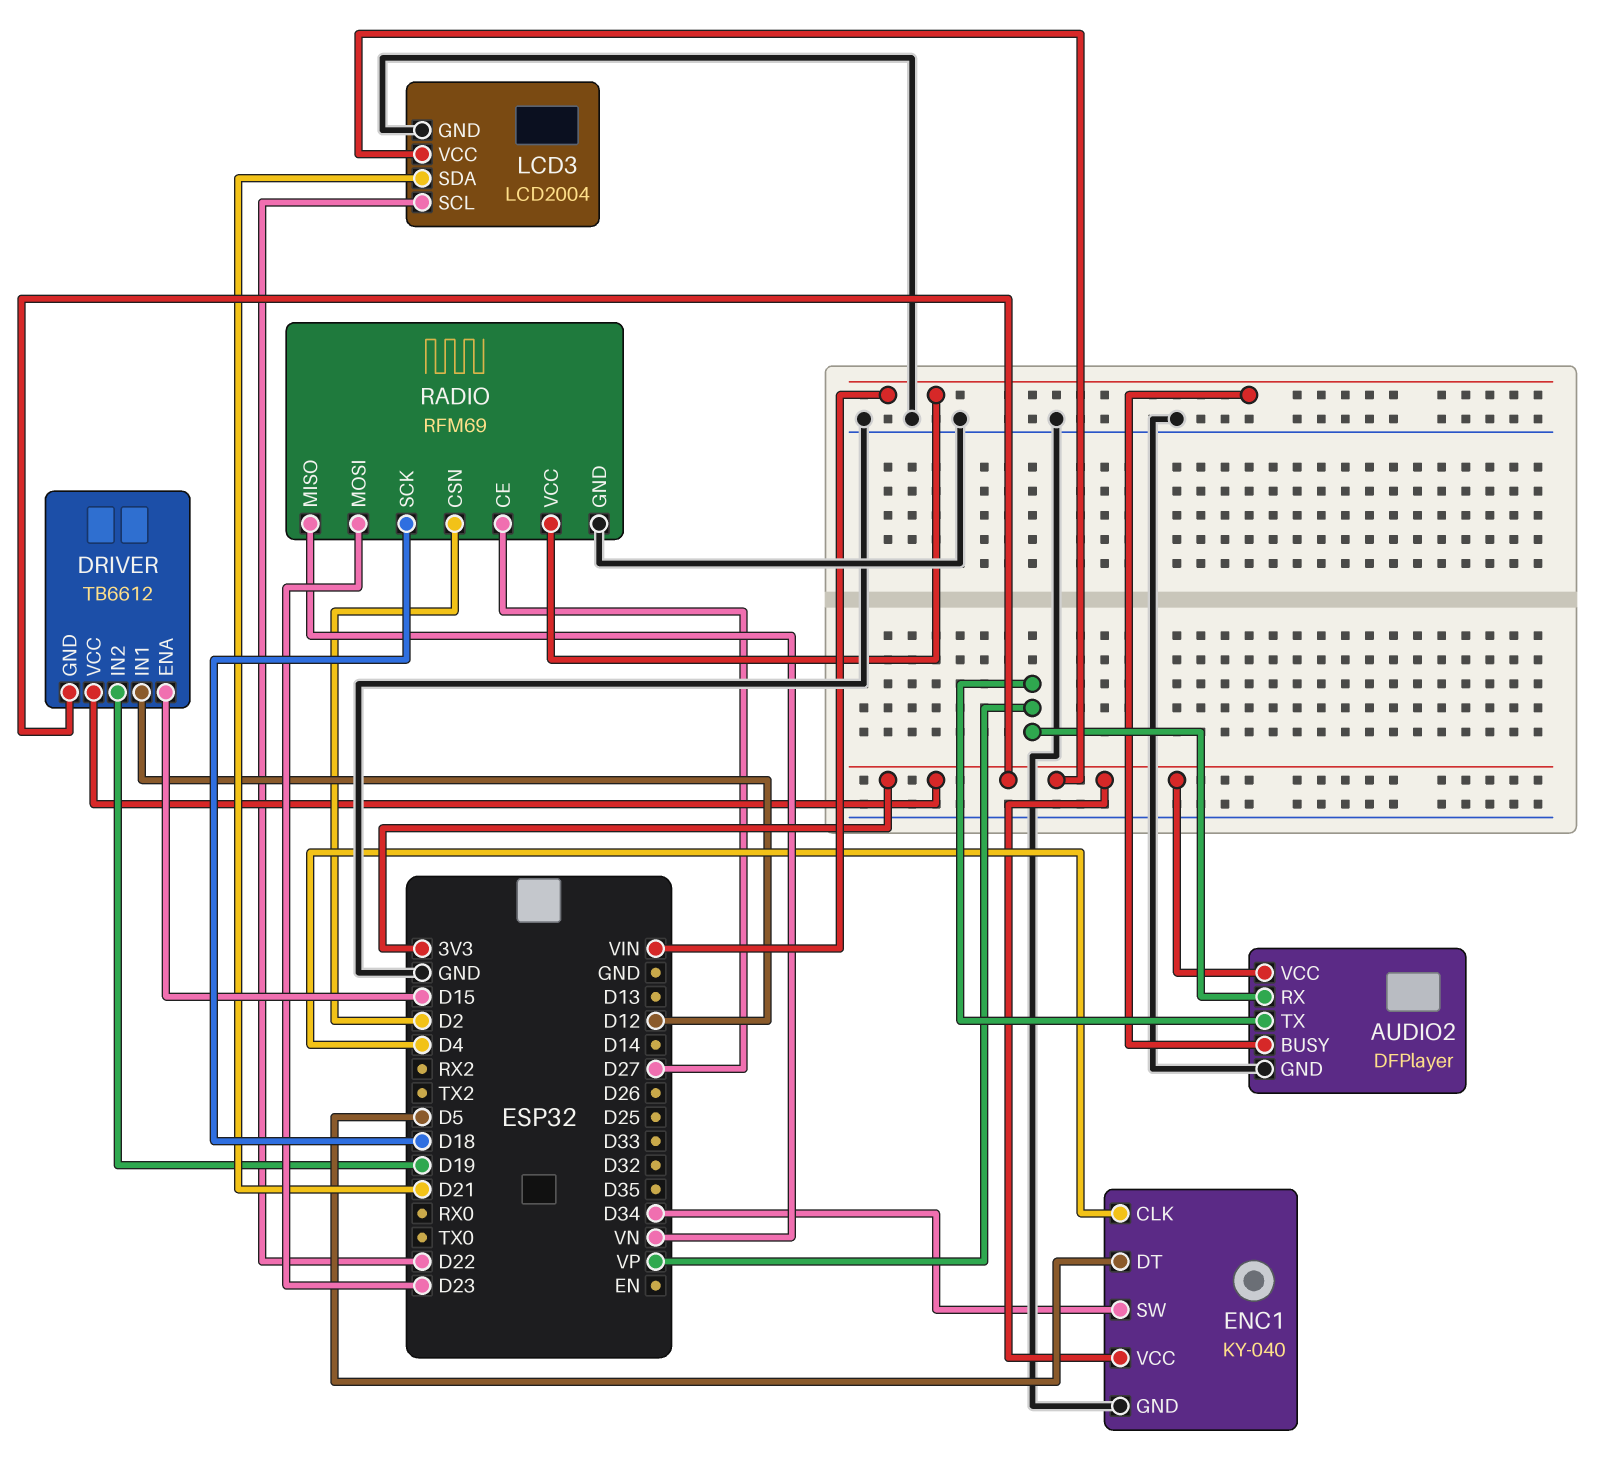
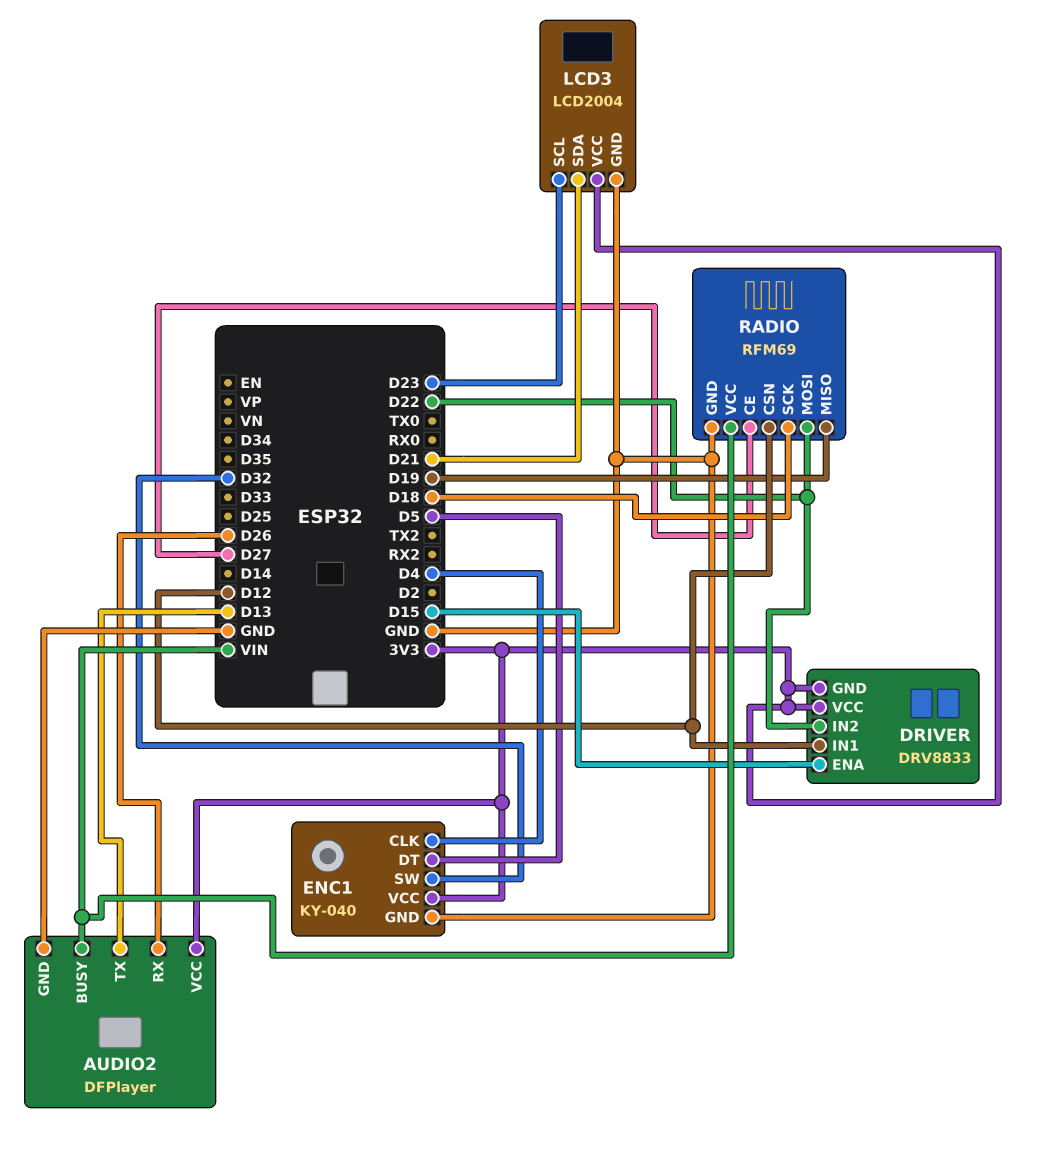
AUDIO2 pin RX: VP -> D26
AUDIO2 pin TX: VP -> D13
DRIVER: TB6612 -> DRV8833
DRIVER pin IN2: D19 -> D22
ENC1 pin SW: D34 -> D32
LCD3 pin SCL: D22 -> D23
RADIO pin CSN: D2 -> D12
RADIO pin MISO: VN -> D19
RADIO pin MOSI: D23 -> D22

